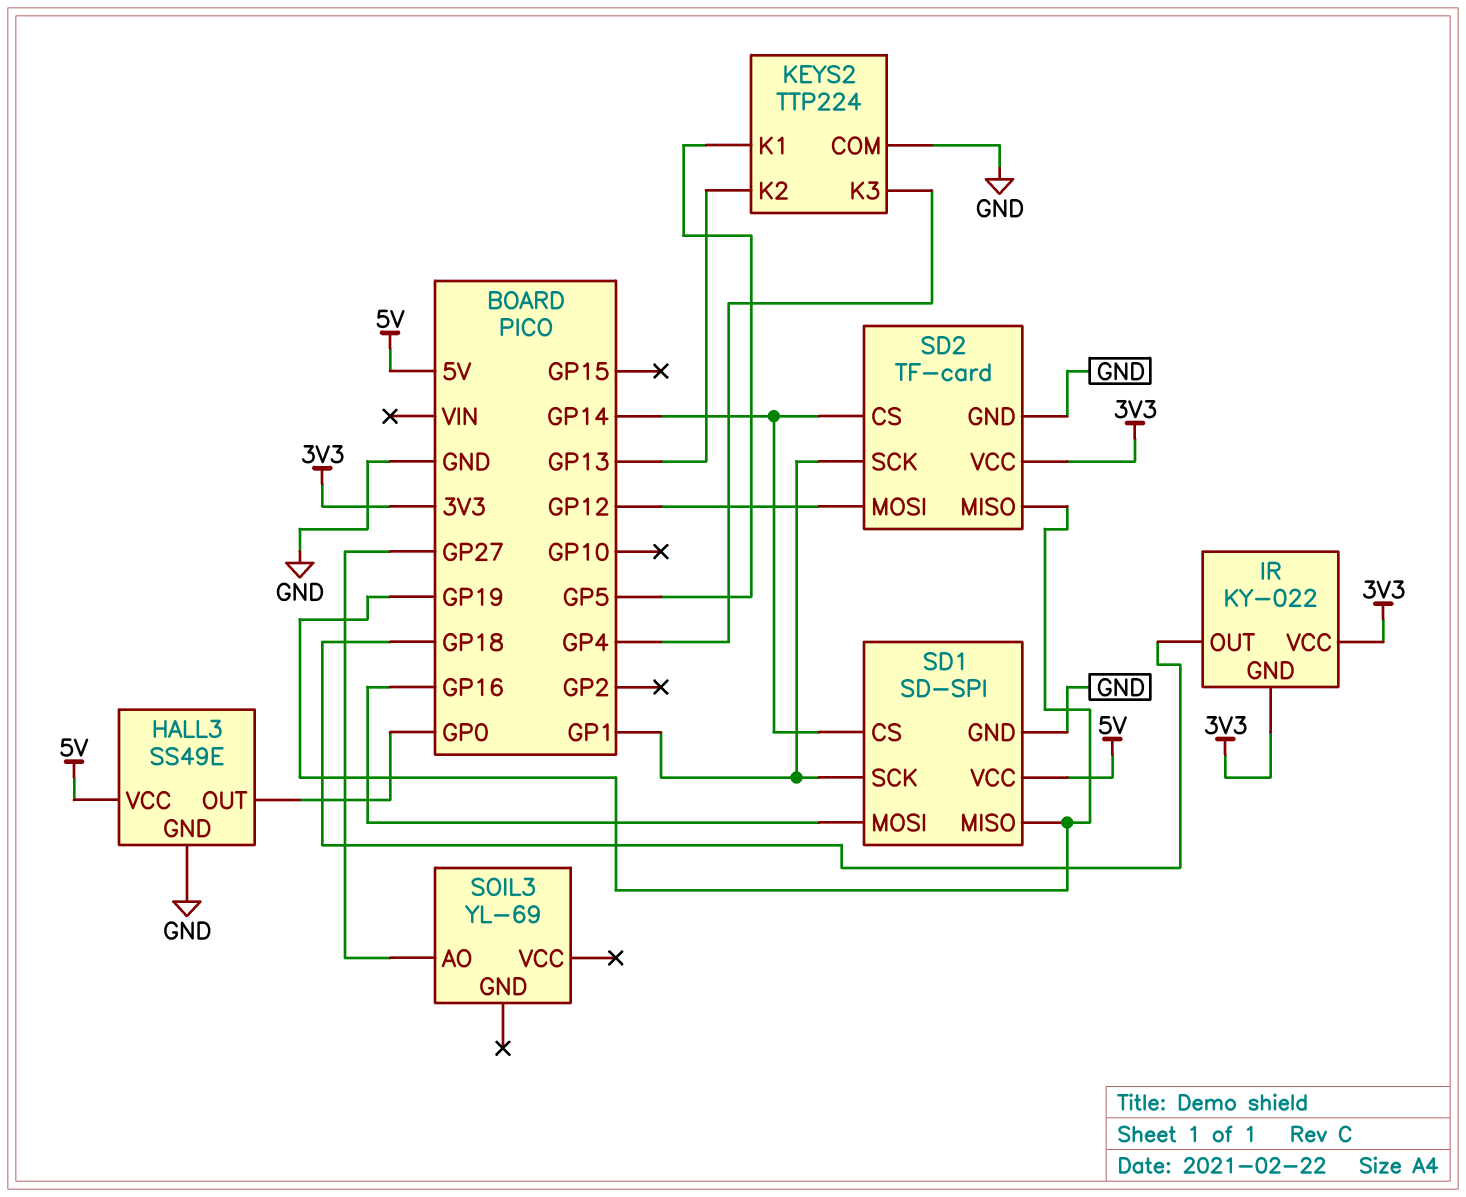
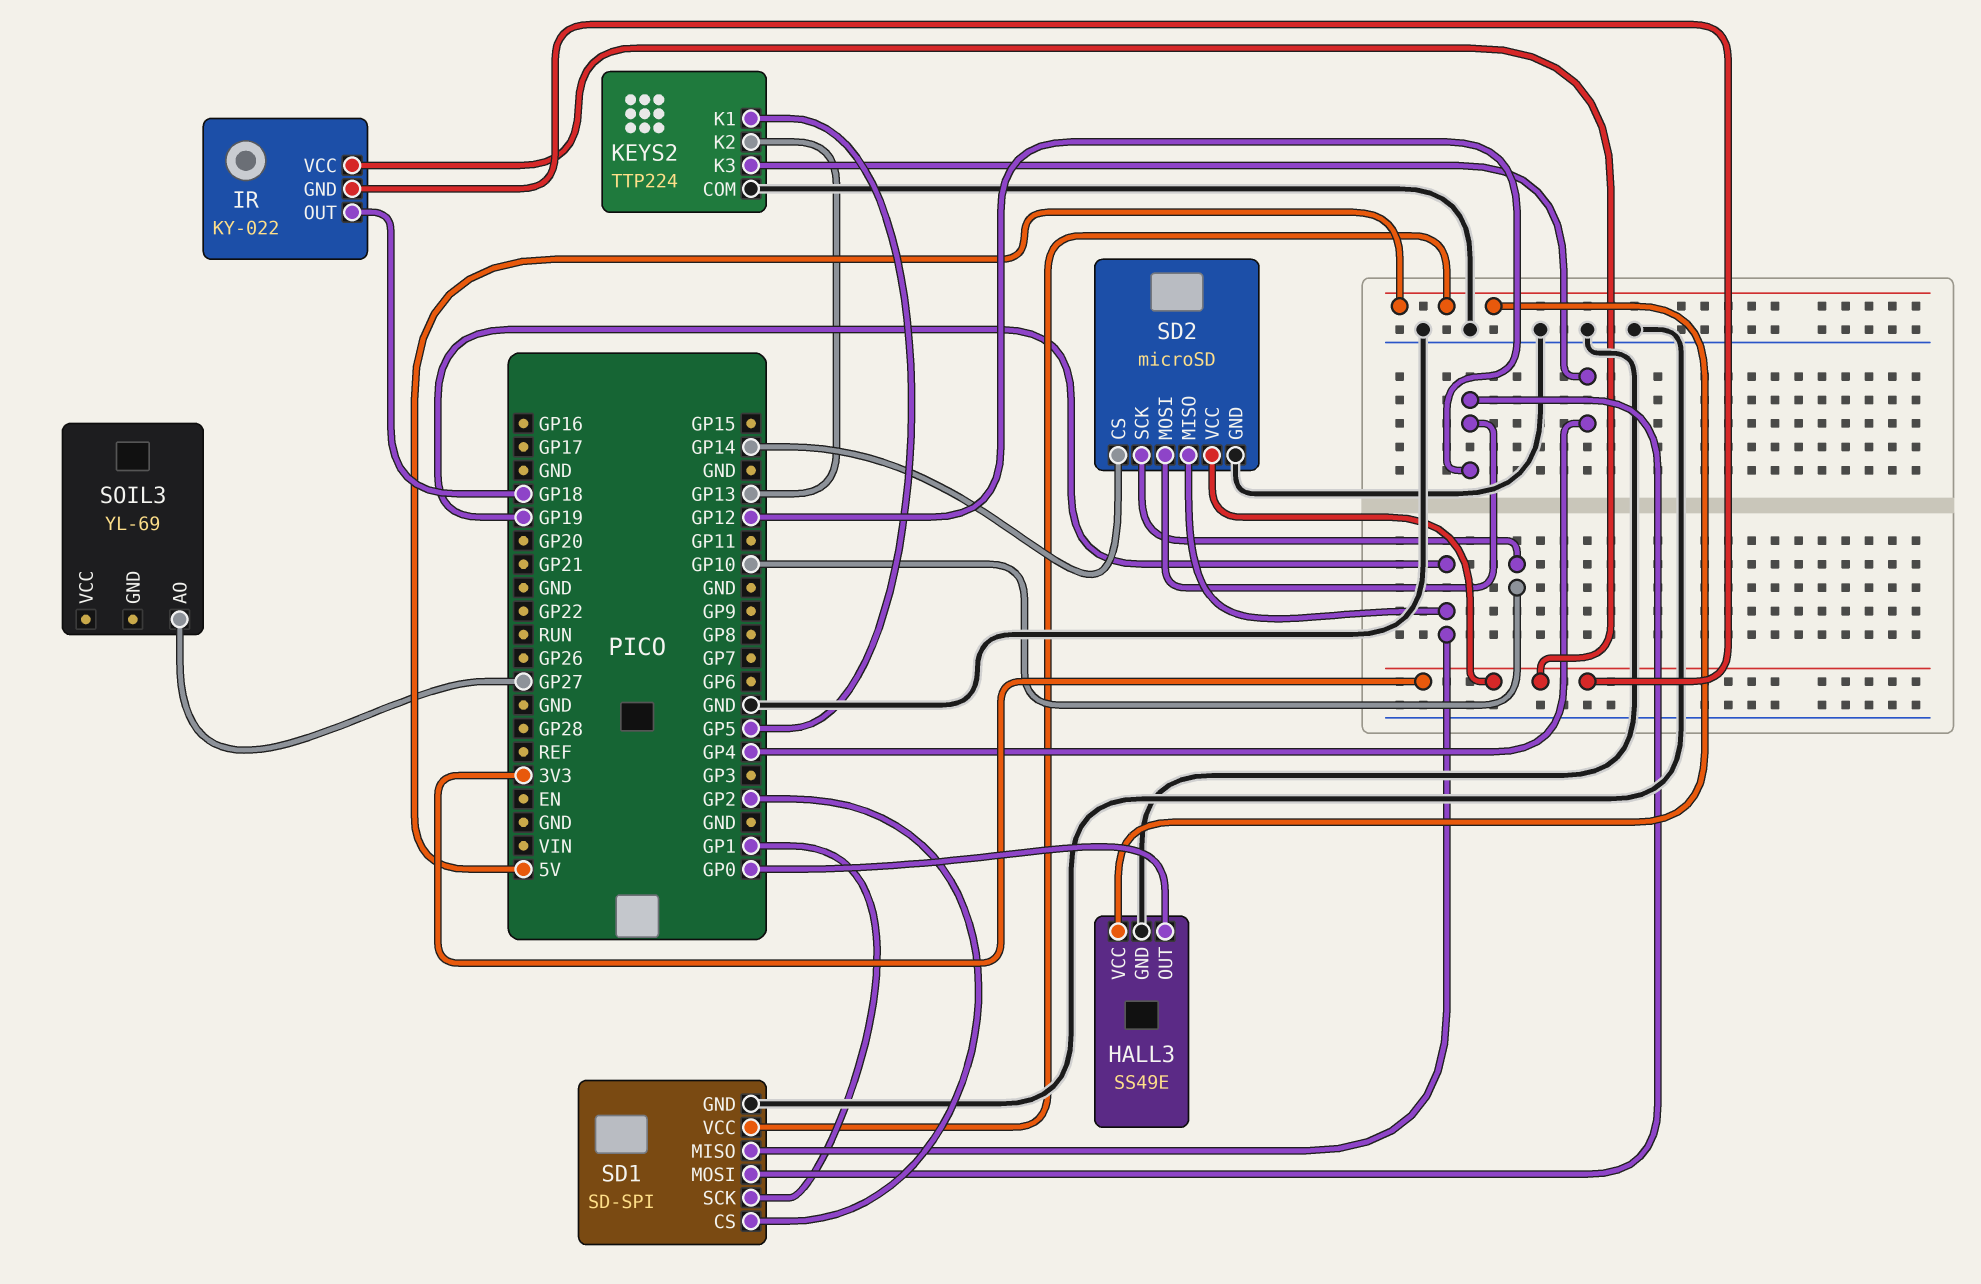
SD1 pin CS: GP14 -> GP2
SD1 pin MOSI: GP16 -> GP12
SD2: TF-card -> microSD
SD2 pin SCK: GP1 -> GP10

